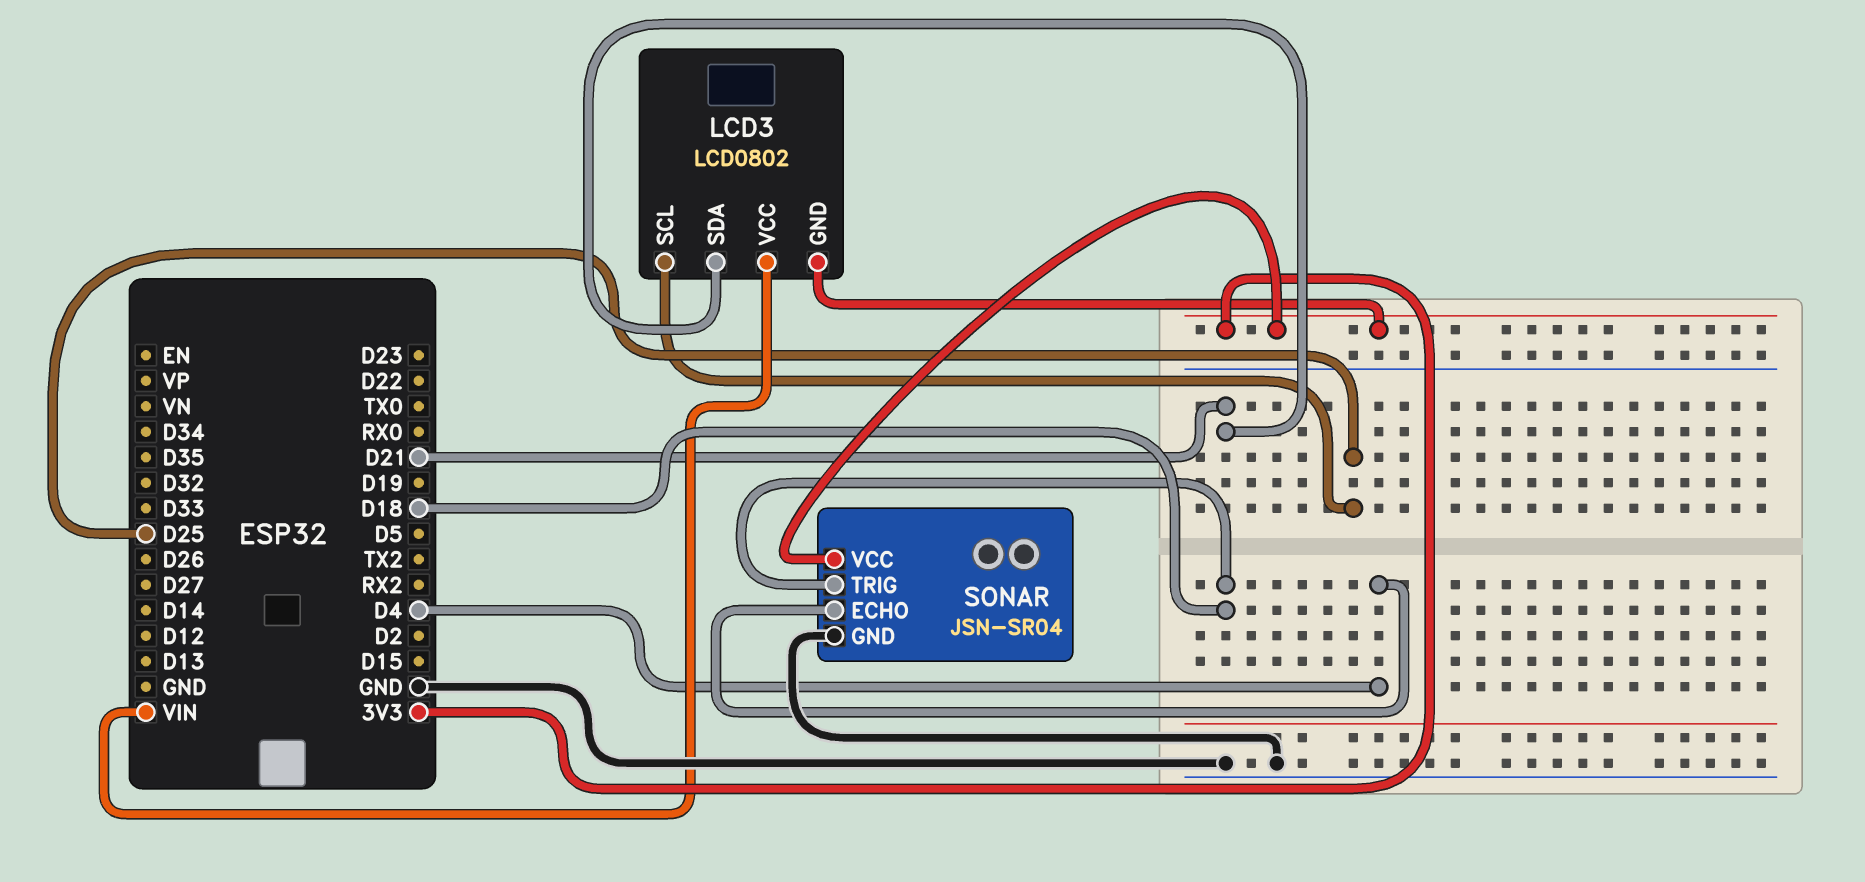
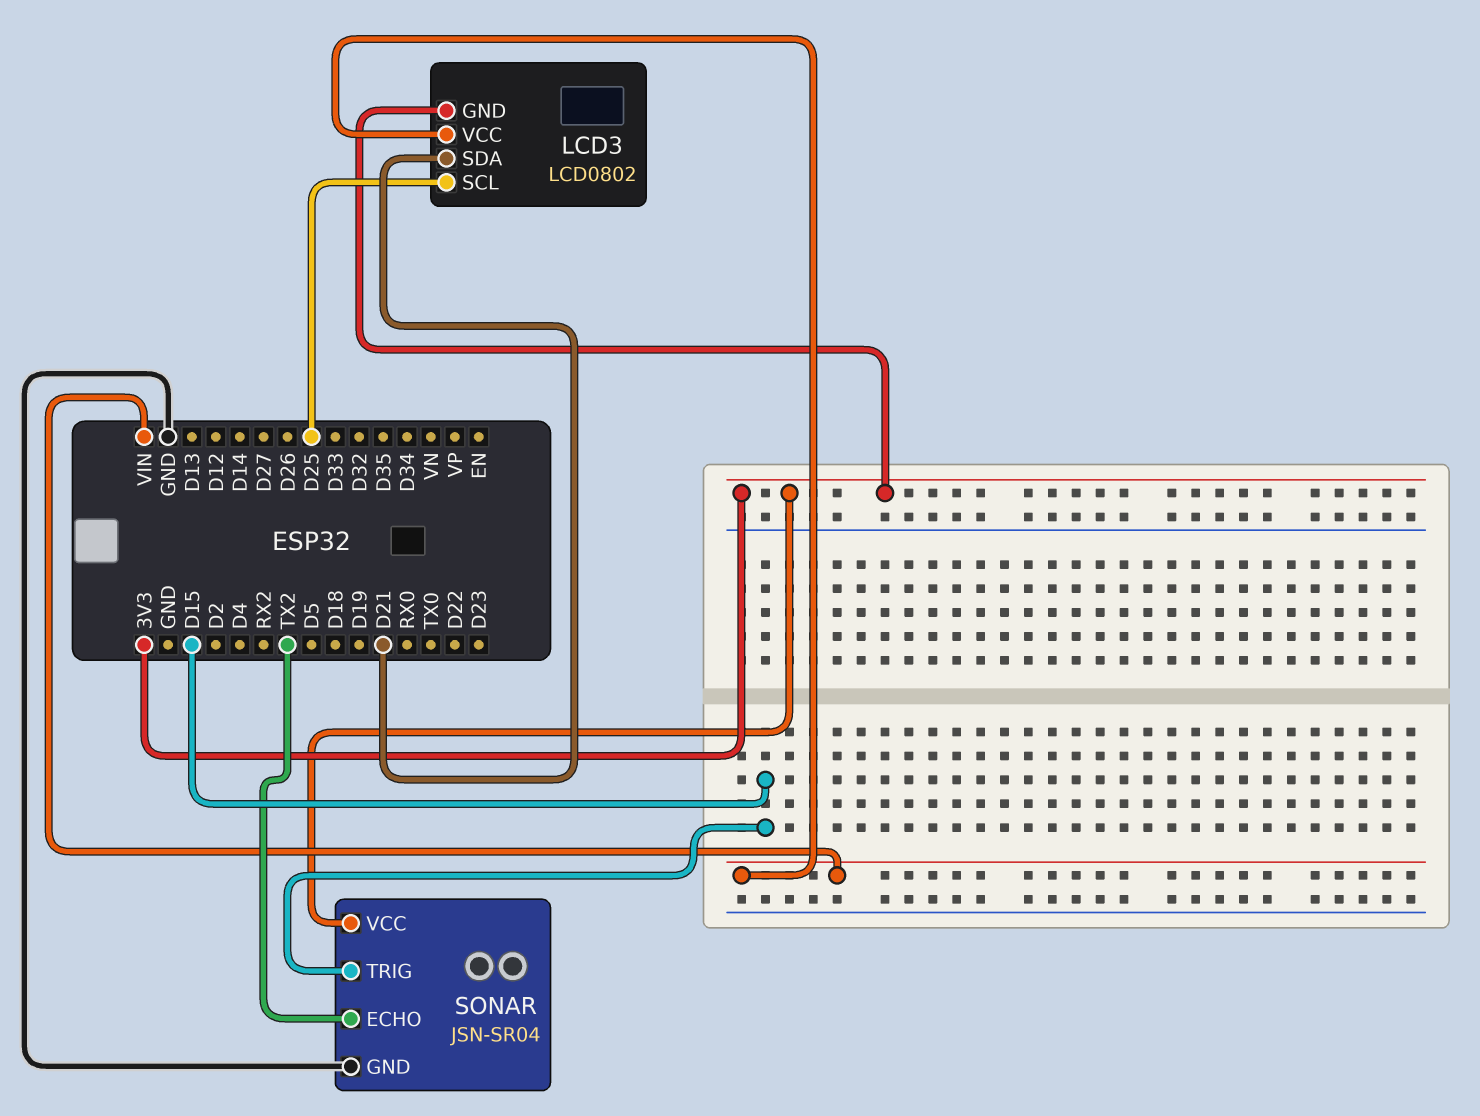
SONAR pin ECHO: D4 -> TX2
SONAR pin TRIG: D18 -> D15

